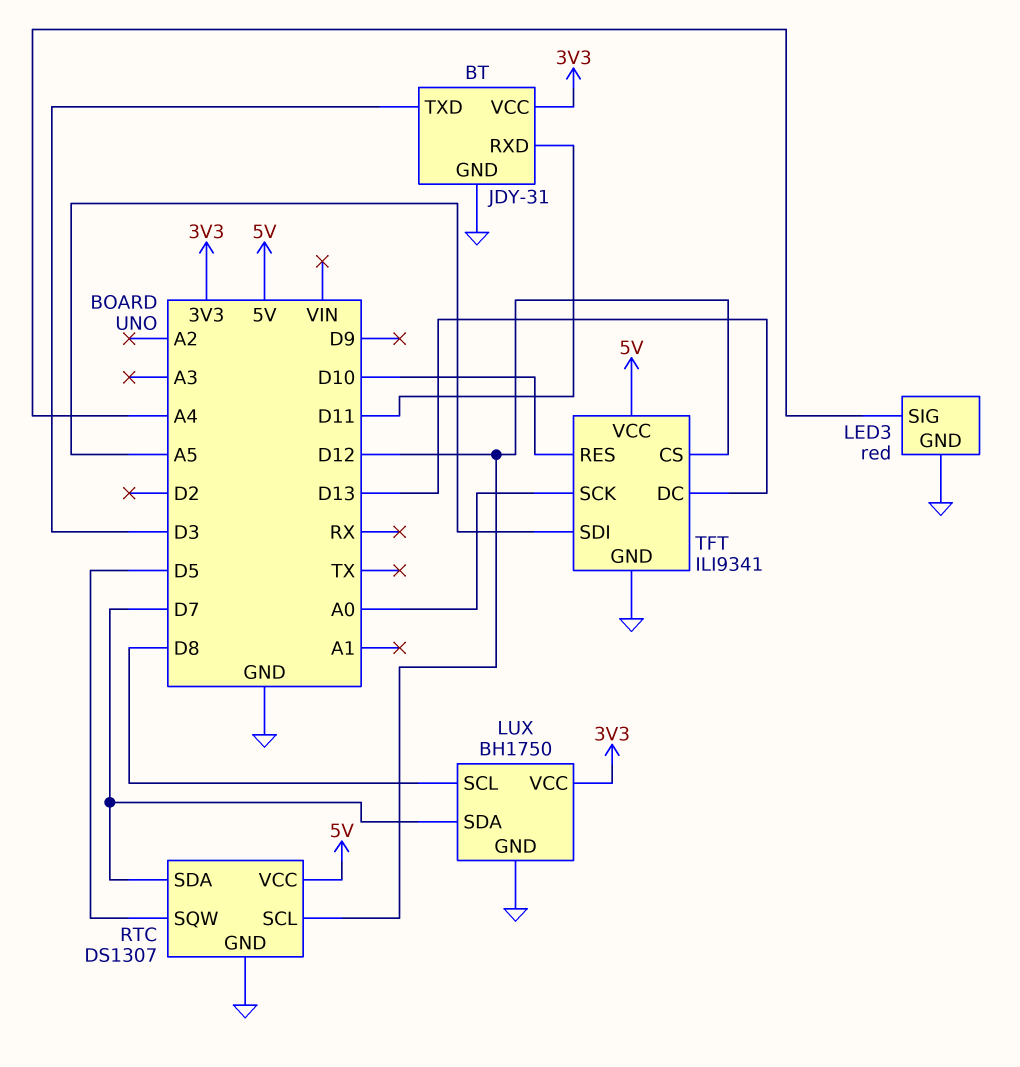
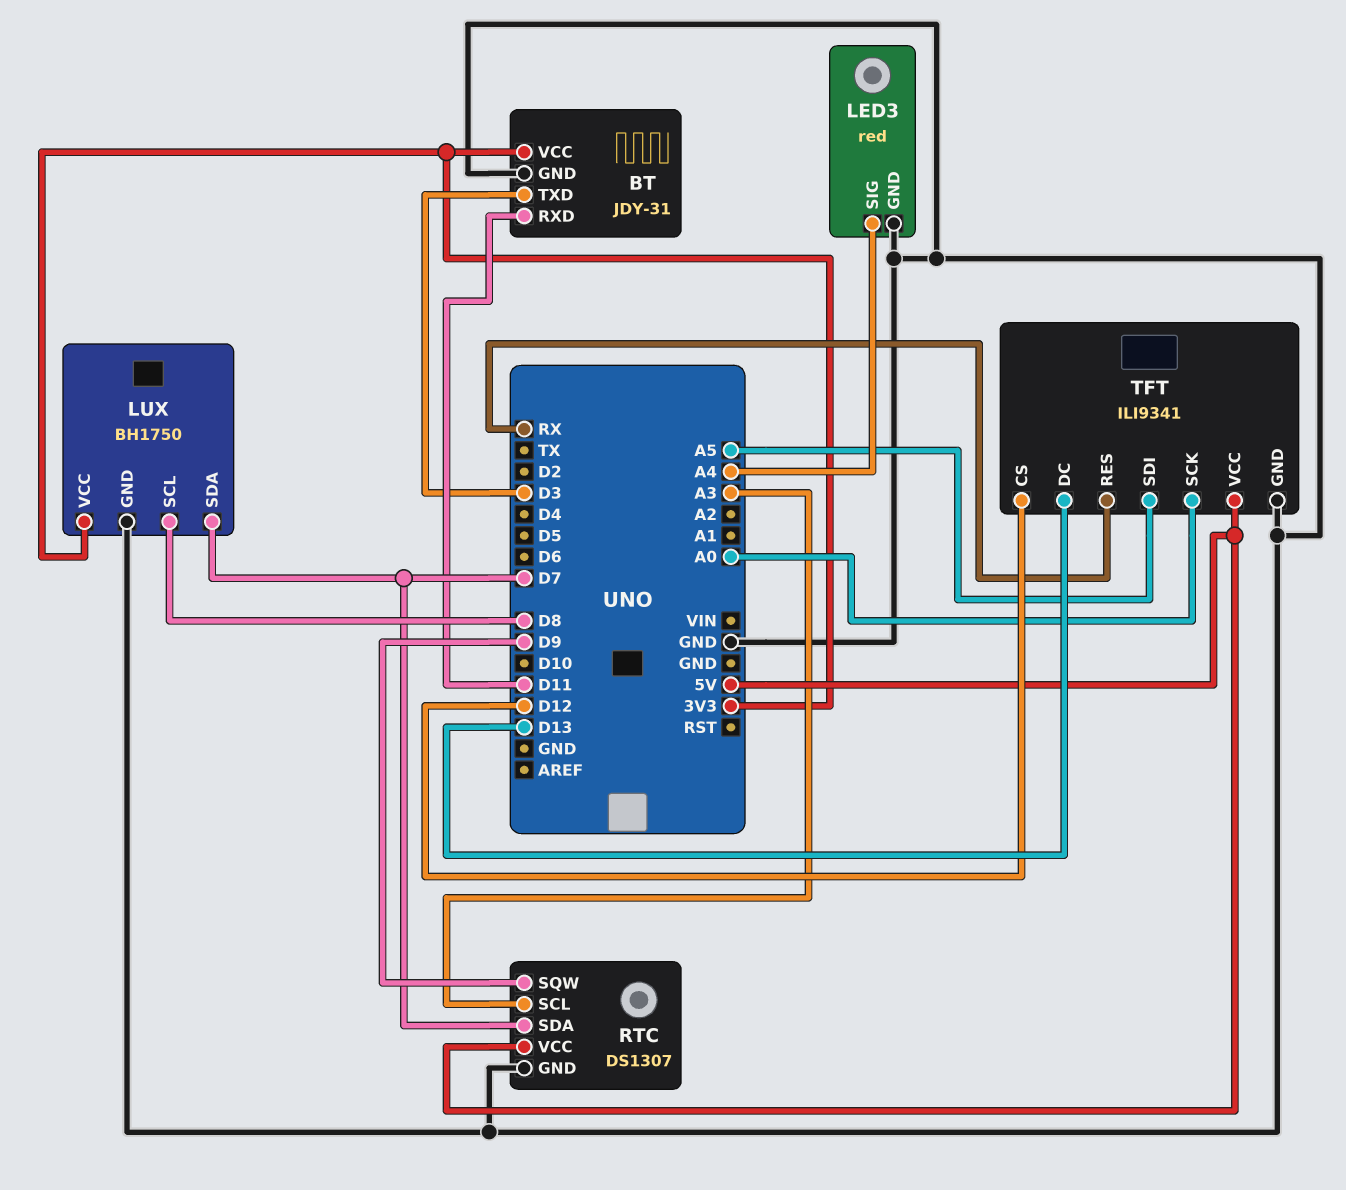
RTC pin SCL: D12 -> A3
RTC pin SQW: D5 -> D9
TFT pin RES: D10 -> RX

